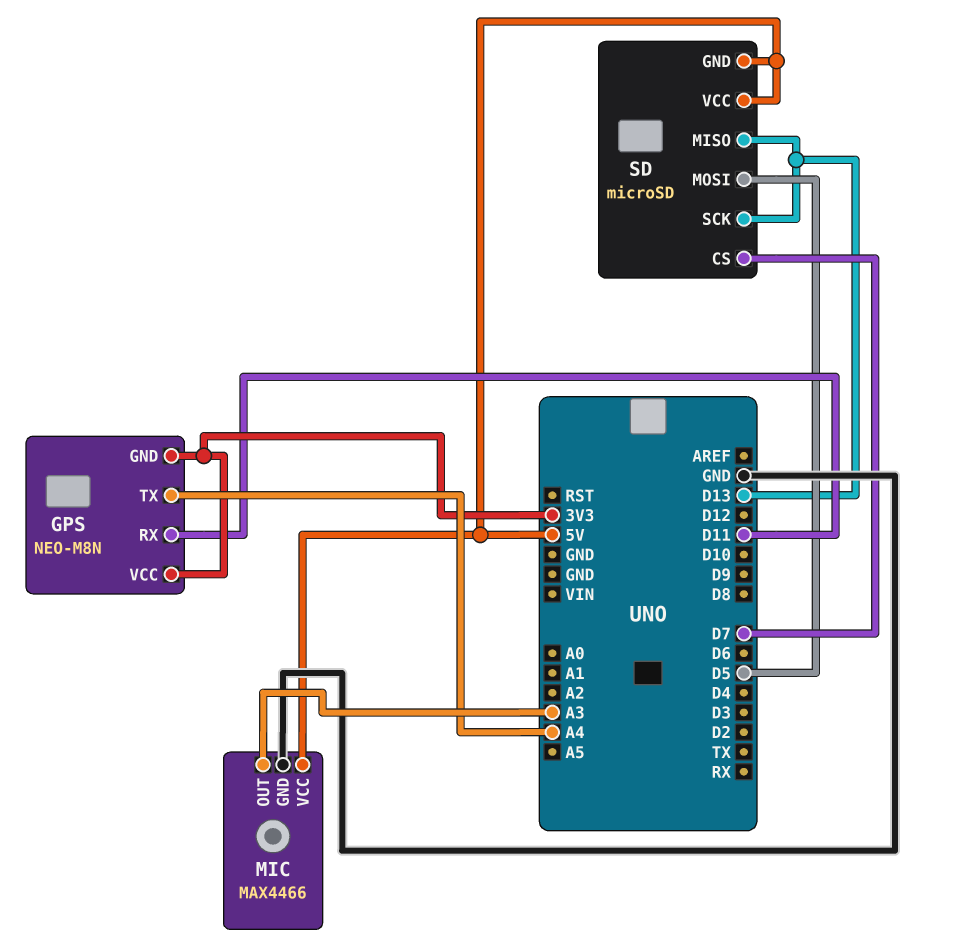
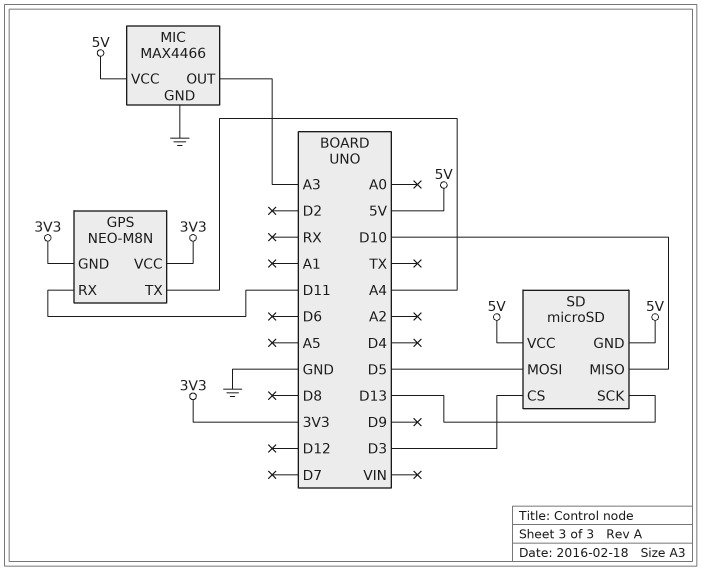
SD pin CS: D7 -> D3
SD pin MISO: D13 -> D10

